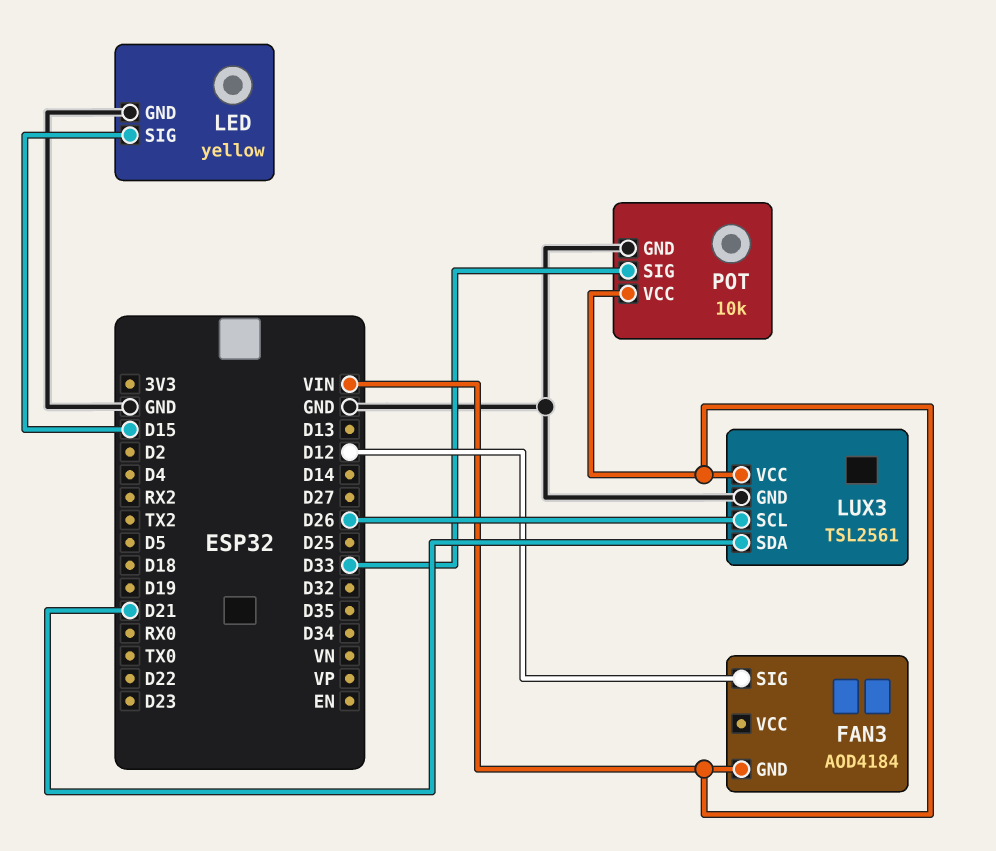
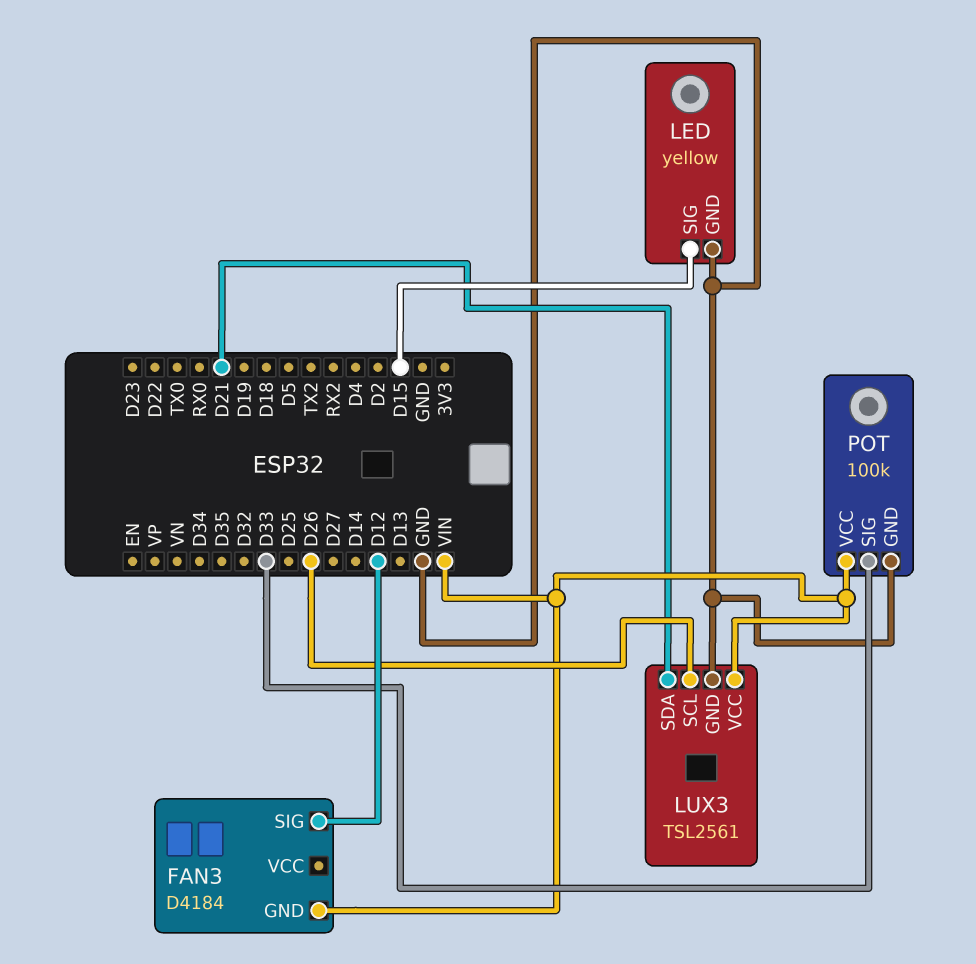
FAN3: AOD4184 -> D4184
POT: 10k -> 100k

